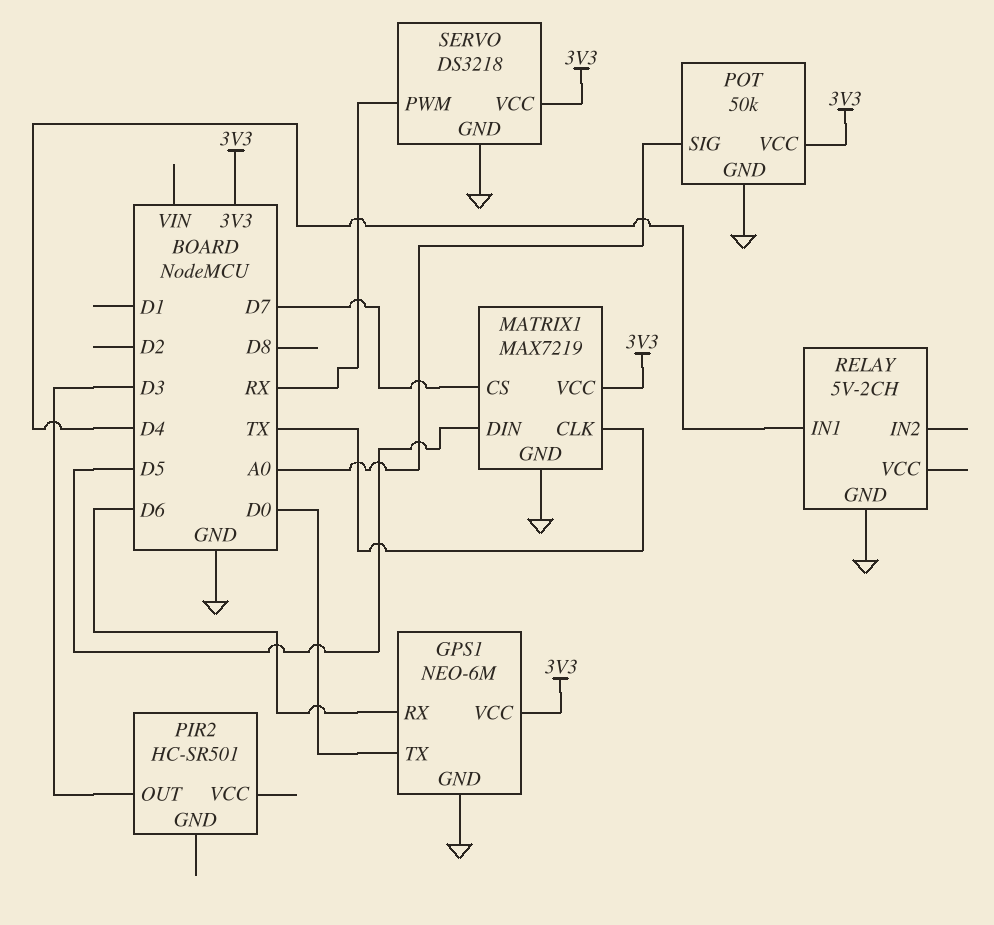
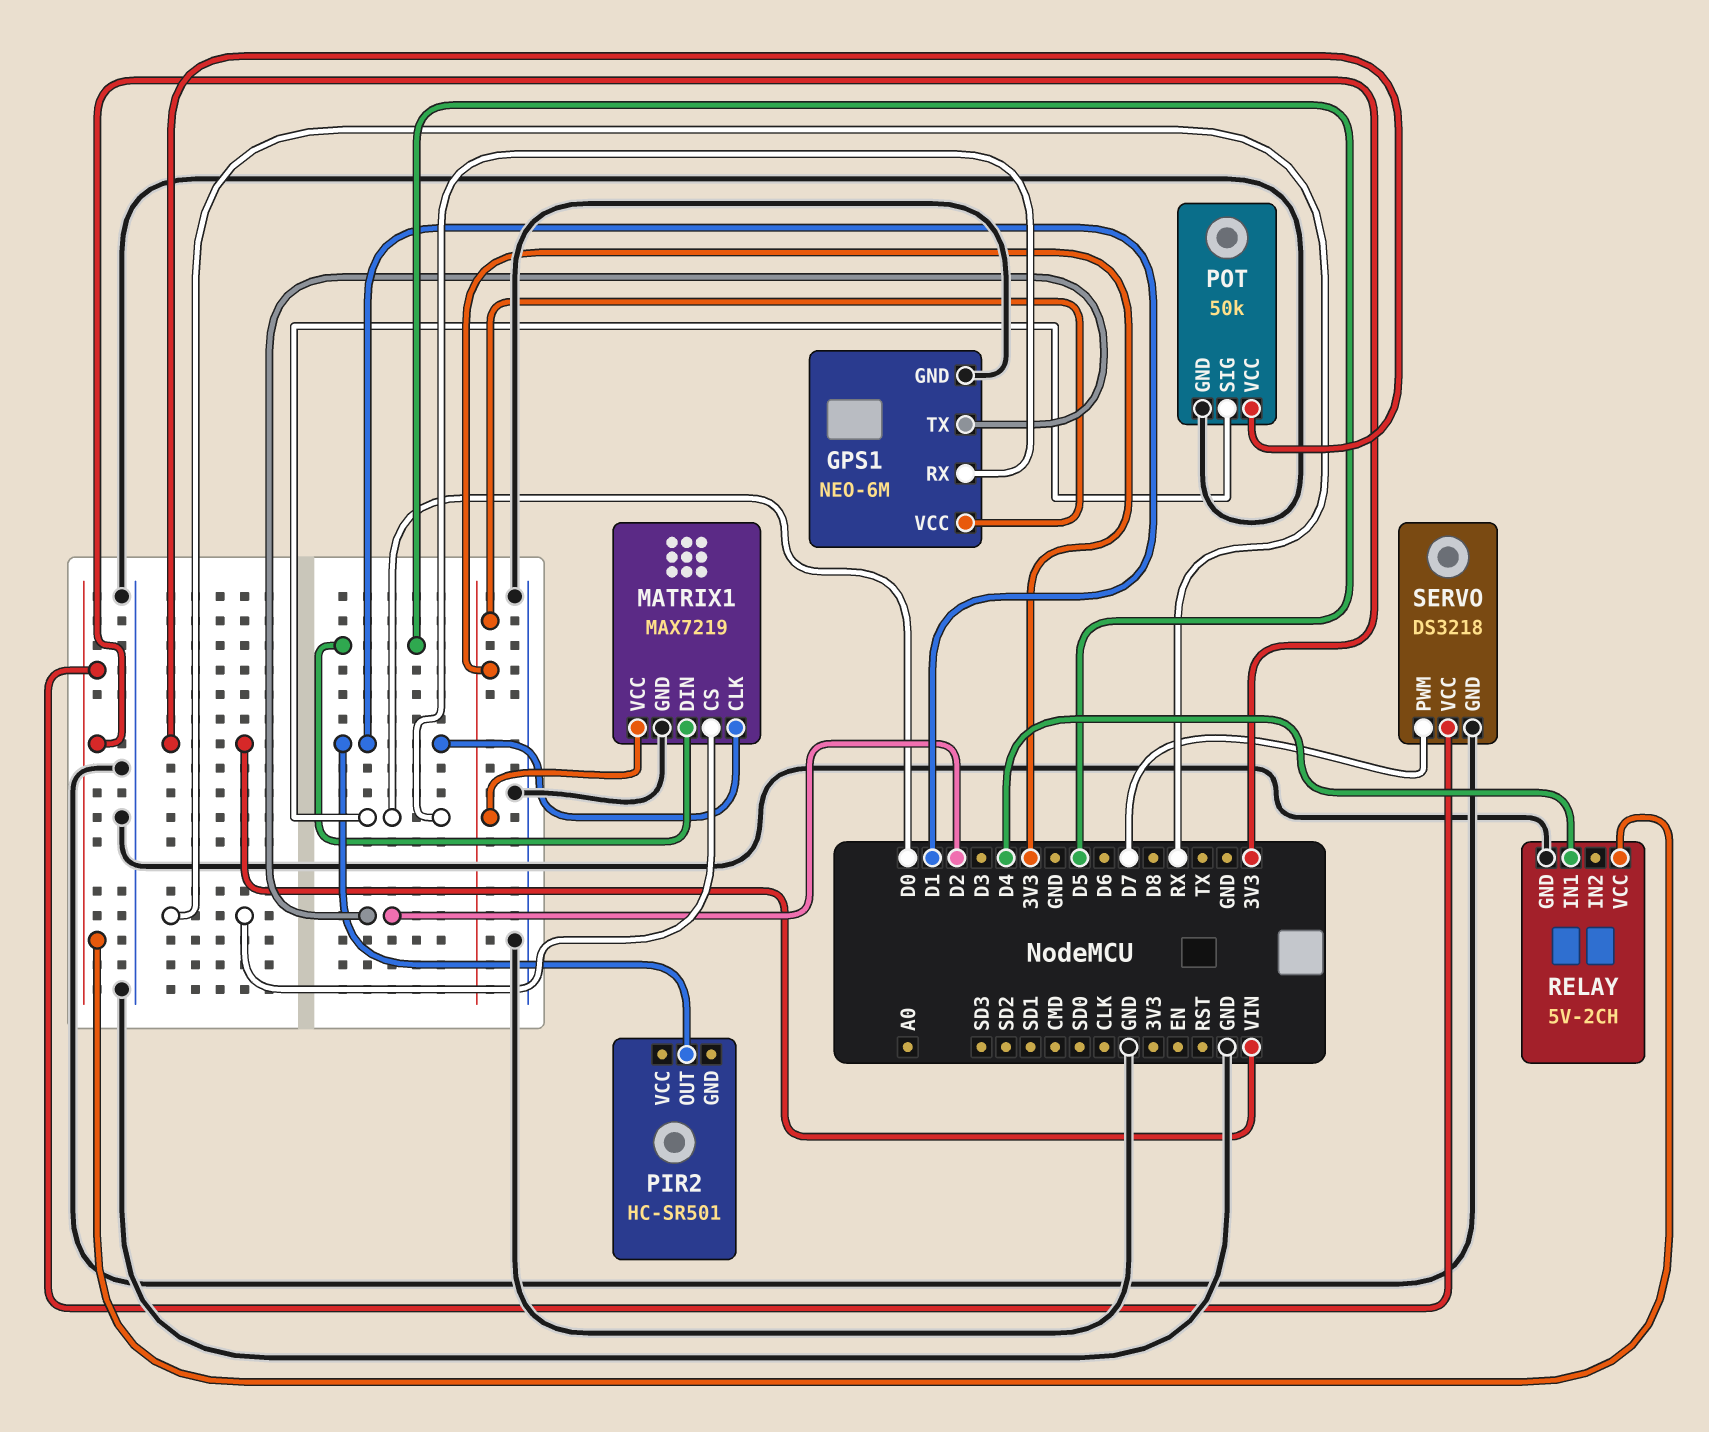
GPS1 pin RX: D6 -> D0
GPS1 pin TX: D0 -> D2
MATRIX1 pin CLK: TX -> D1
MATRIX1 pin CS: D7 -> RX
PIR2 pin OUT: D3 -> D1
POT pin SIG: A0 -> D0
POT pin VCC: 3V3 -> VIN
RELAY pin VCC: none -> 3V3
SERVO pin PWM: RX -> D7

